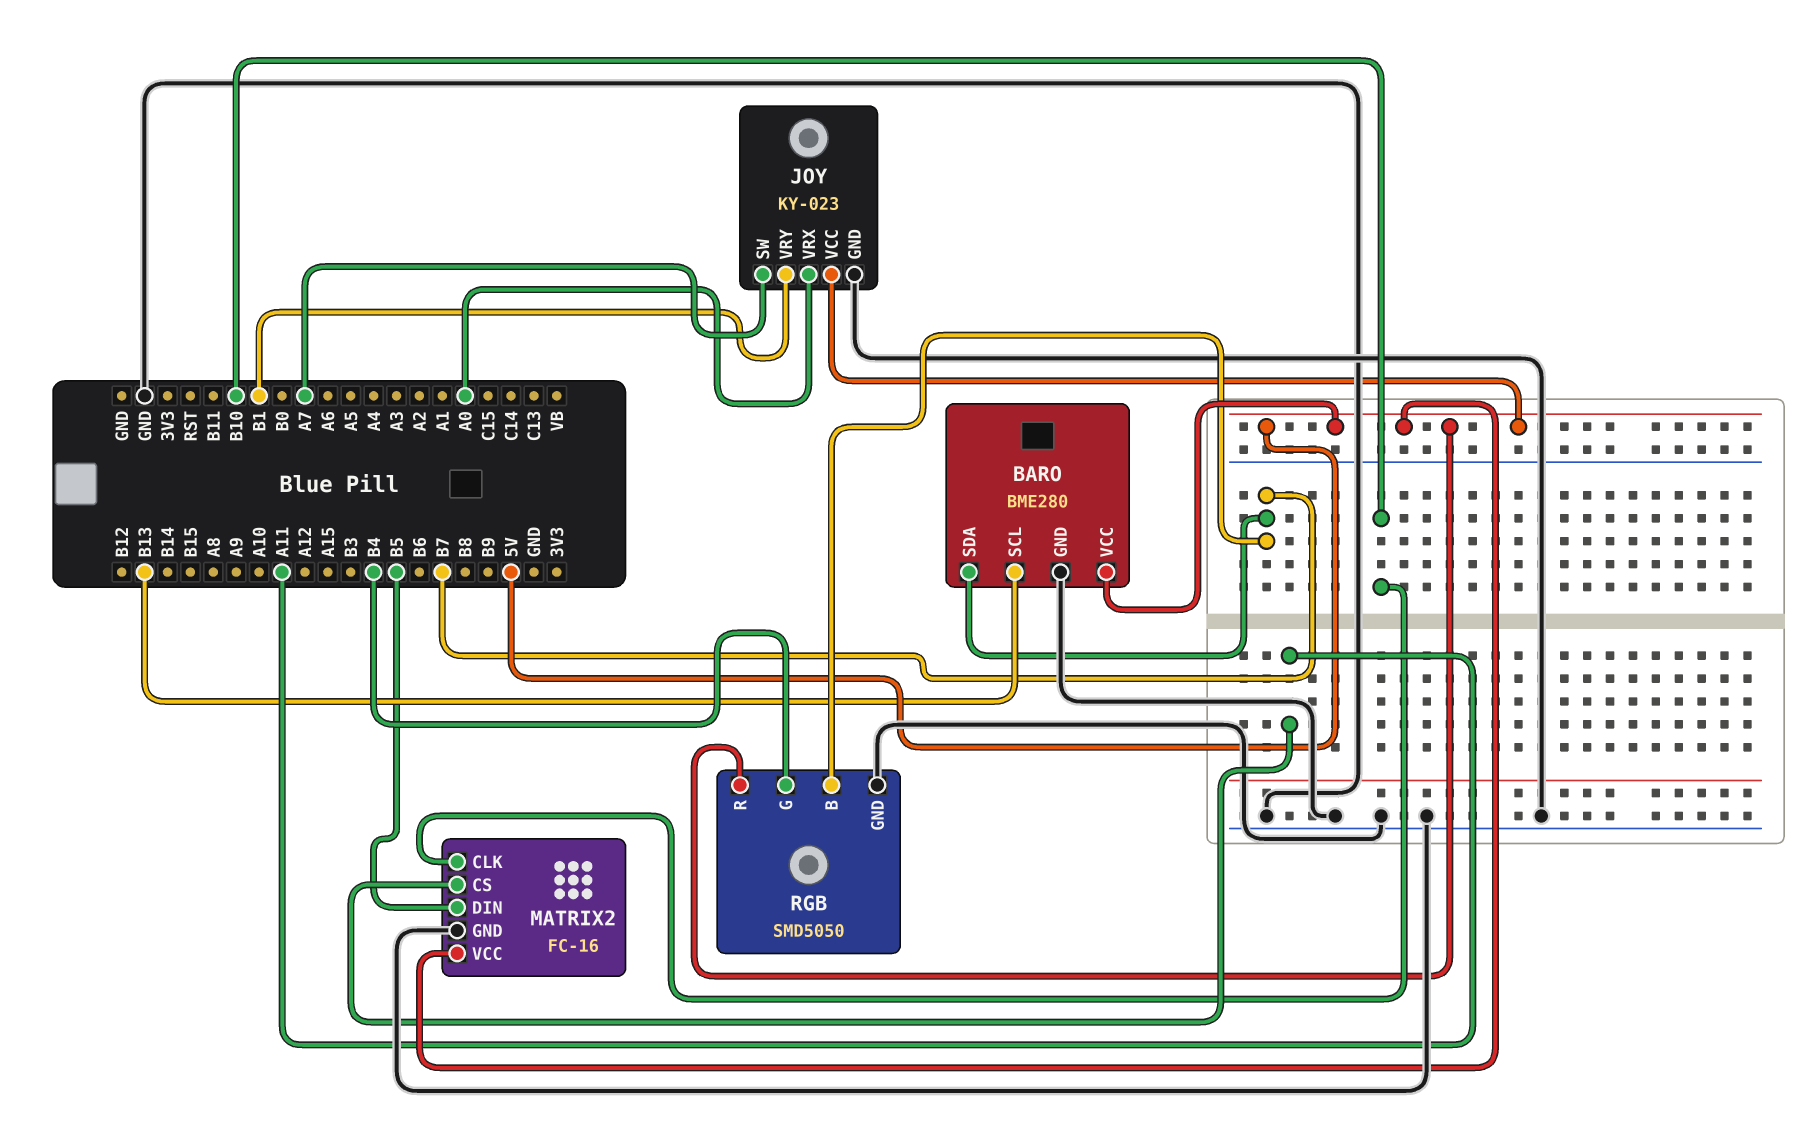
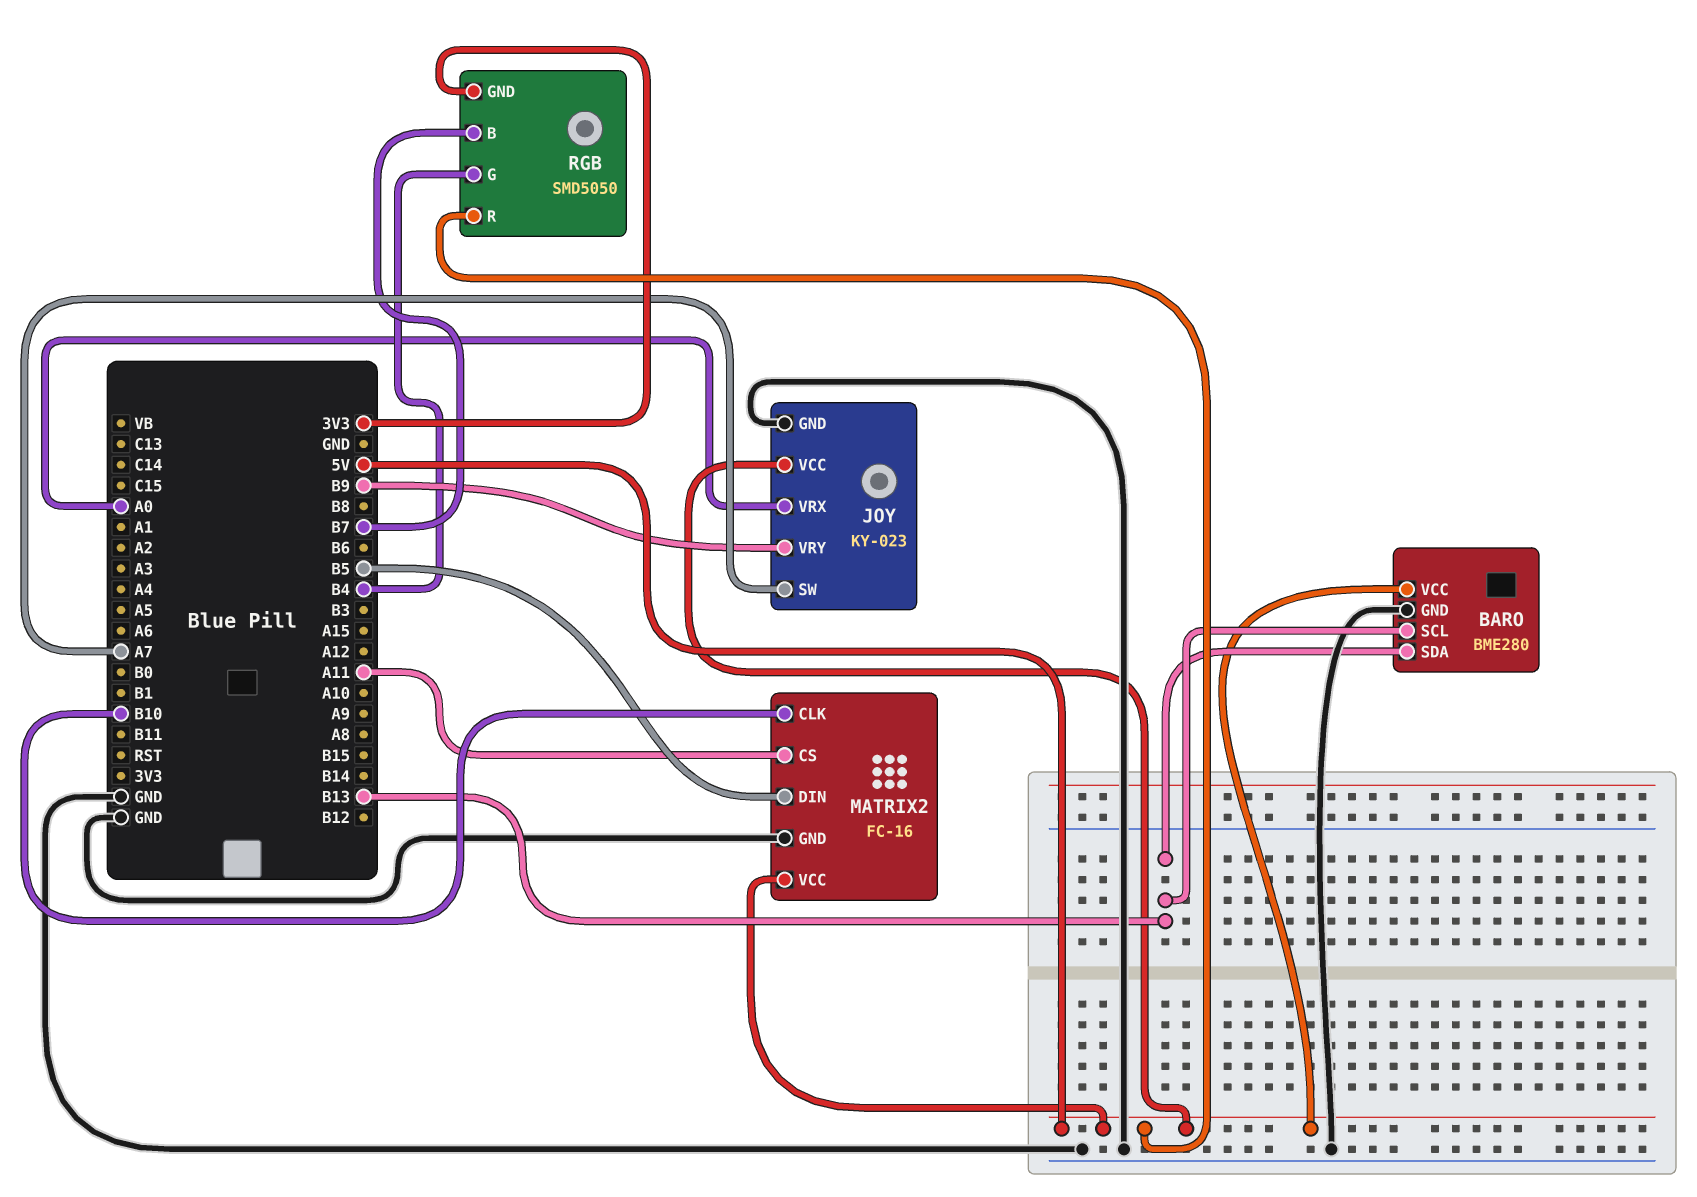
BARO pin SDA: B7 -> B13
JOY pin VRY: B1 -> B9
RGB pin GND: GND -> 3V3

